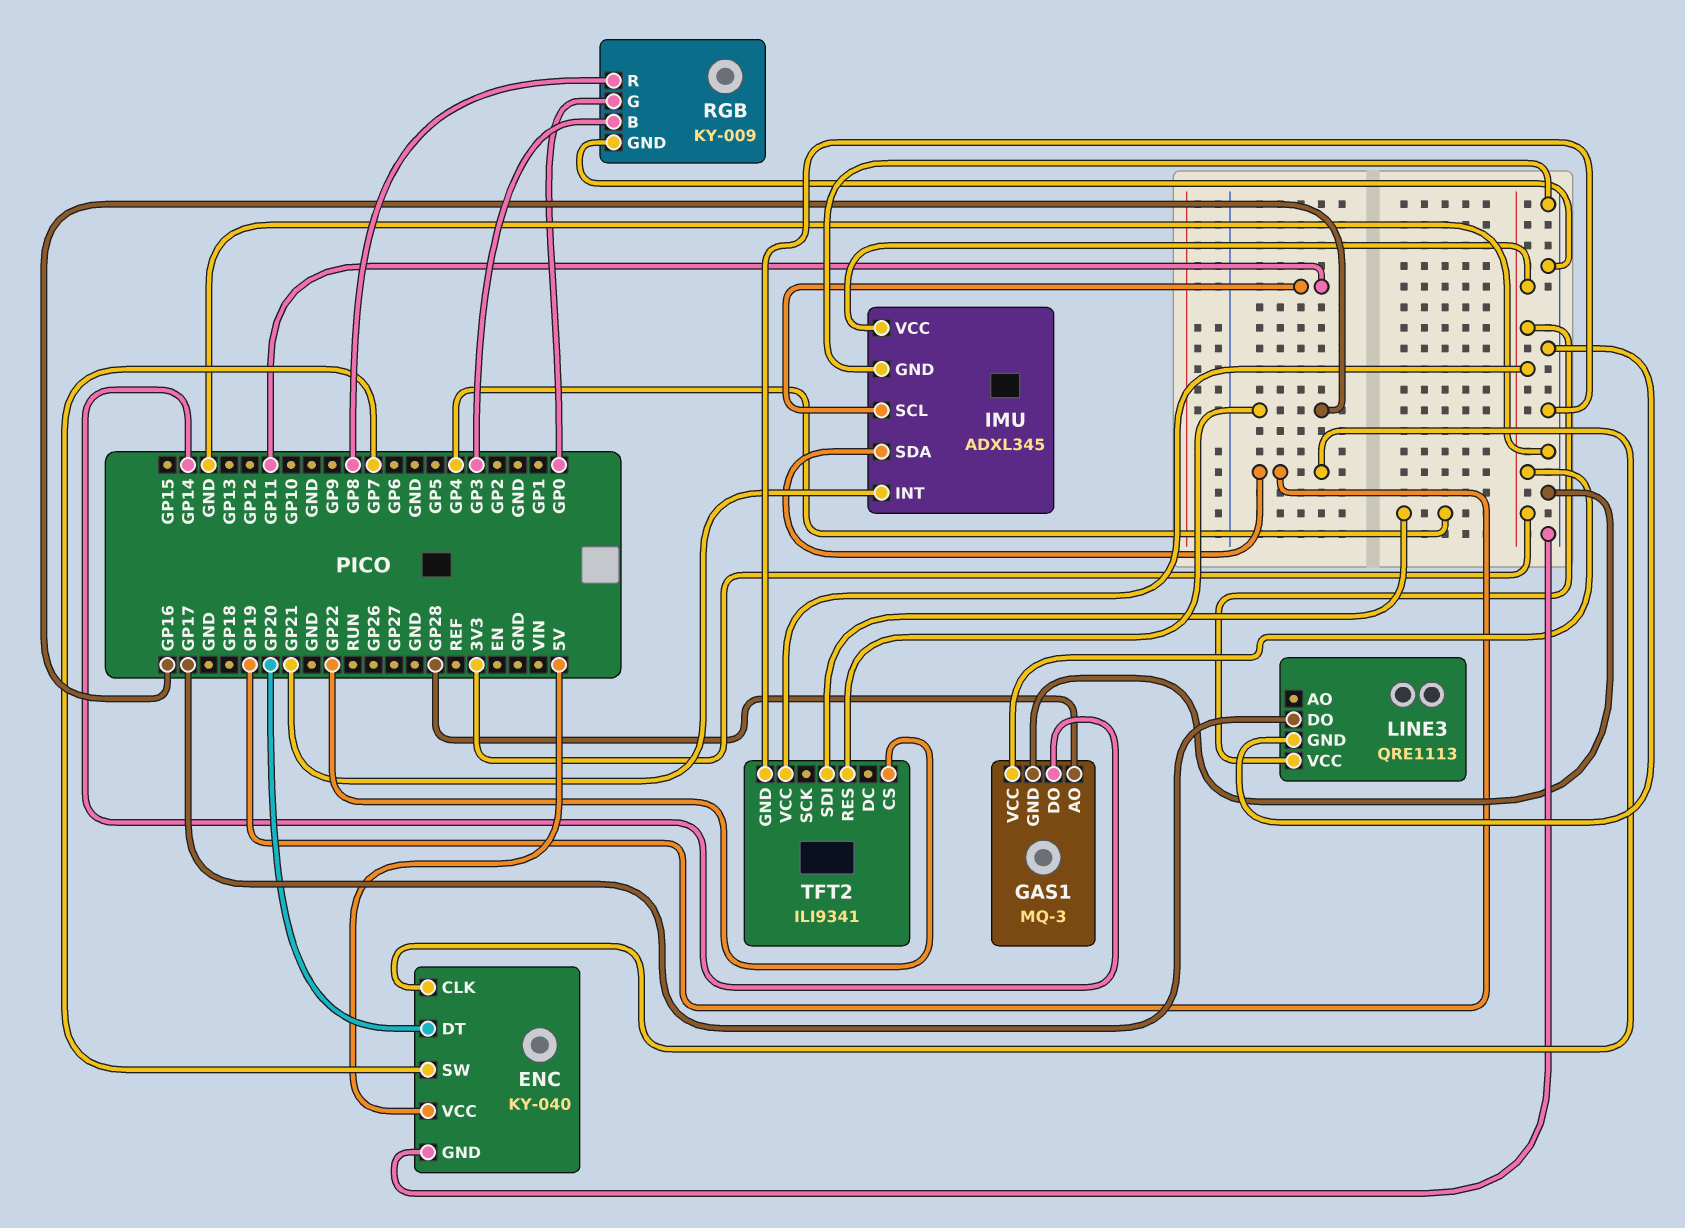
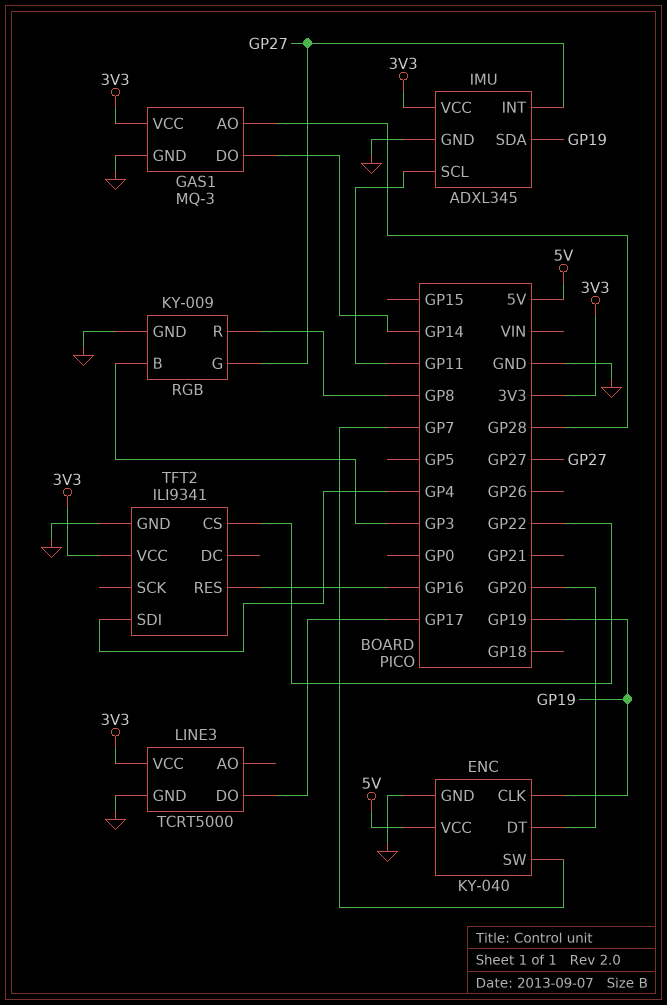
IMU pin INT: GP21 -> GP27
LINE3: QRE1113 -> TCRT5000
RGB pin G: GP0 -> GP27

